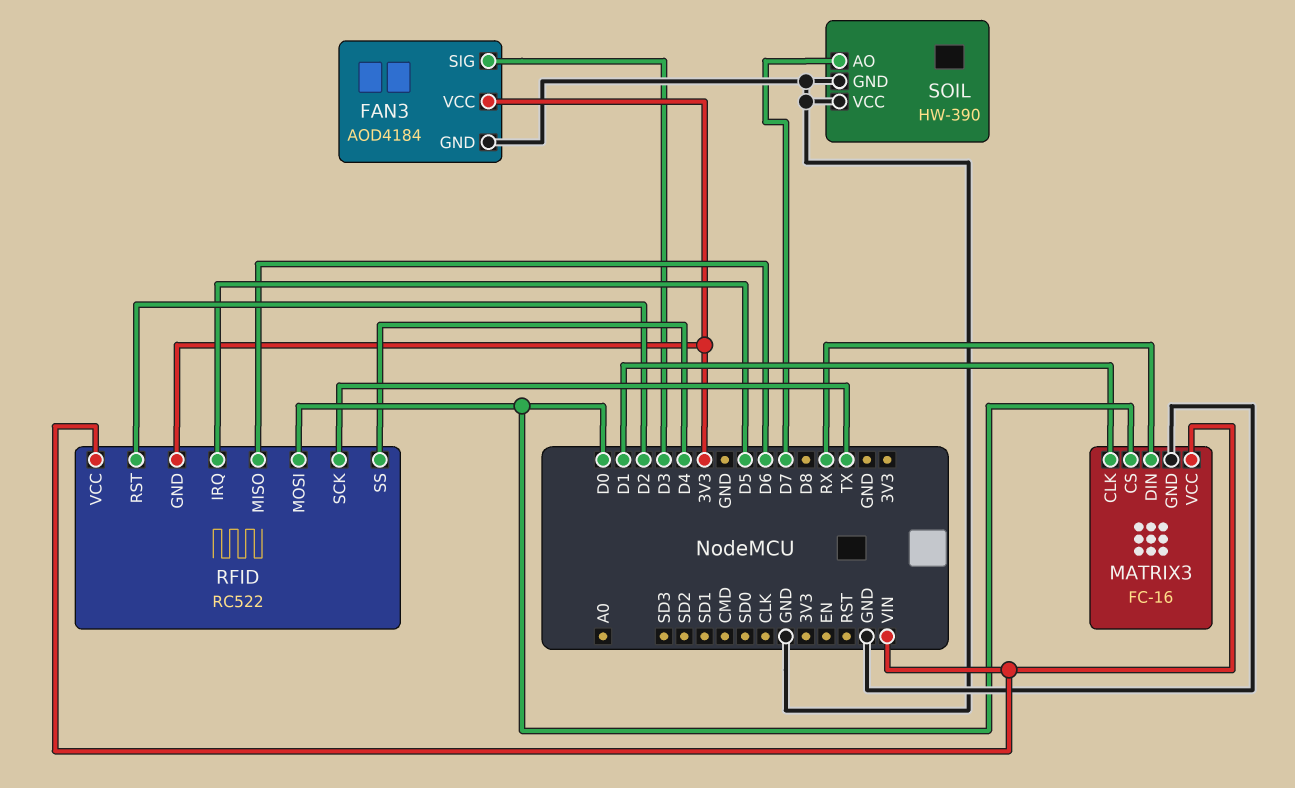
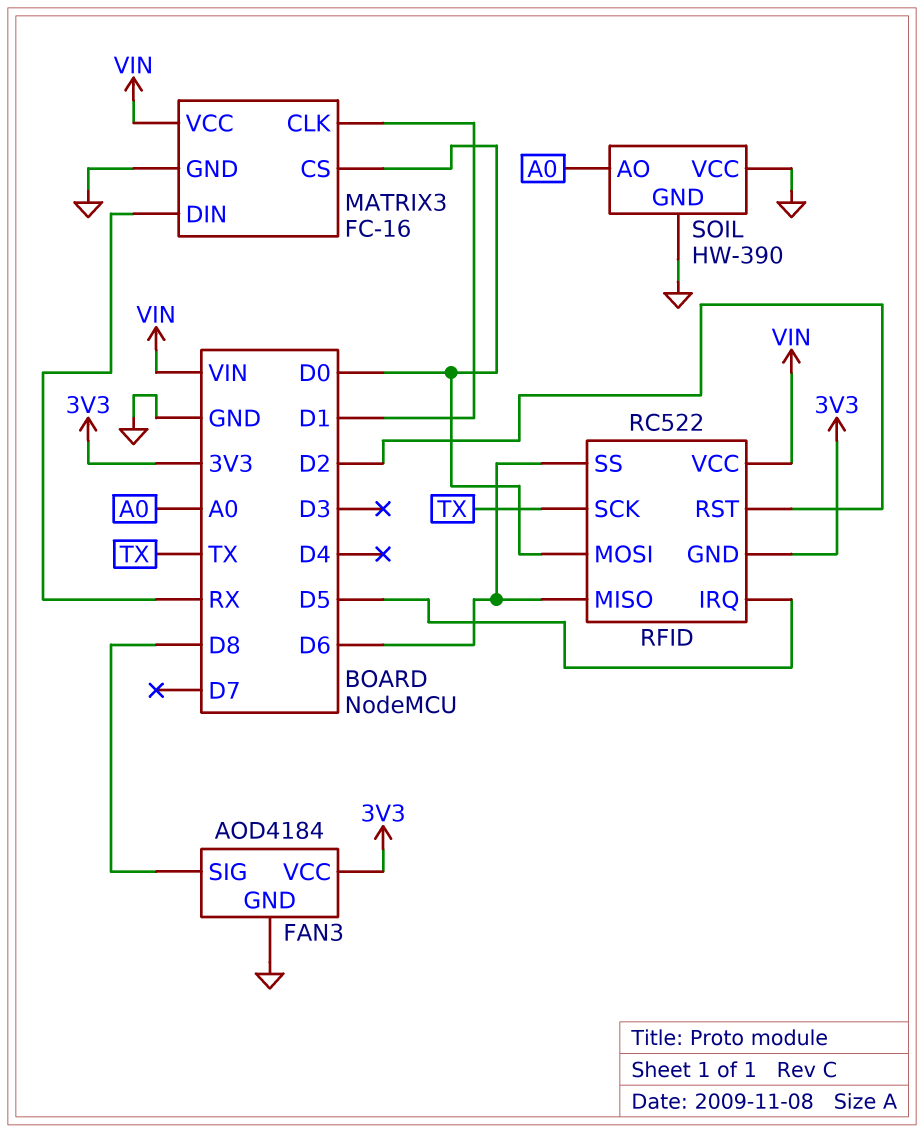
FAN3 pin SIG: D3 -> D8
RFID pin SS: D4 -> D6
SOIL pin AO: D7 -> A0

